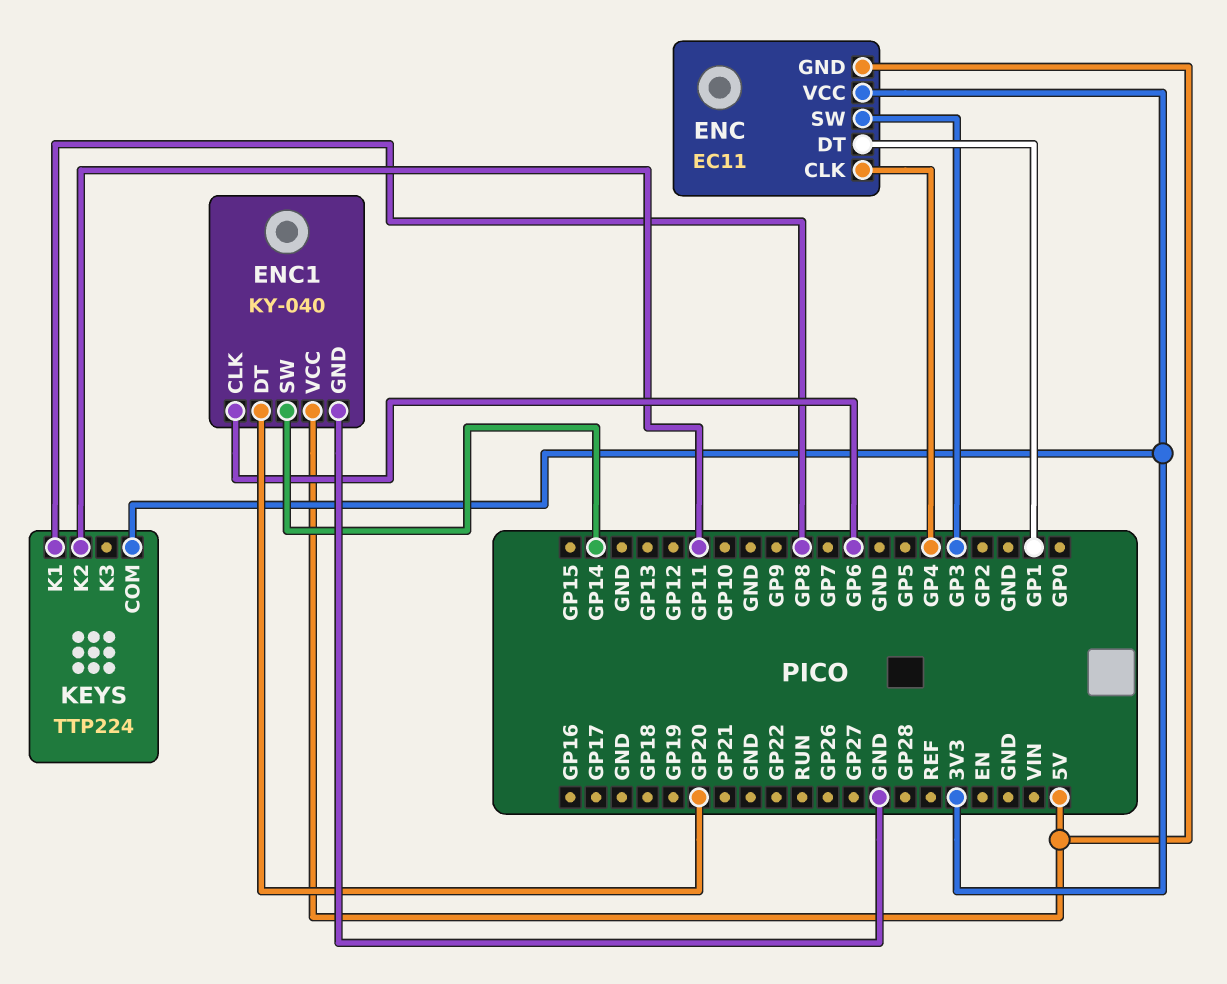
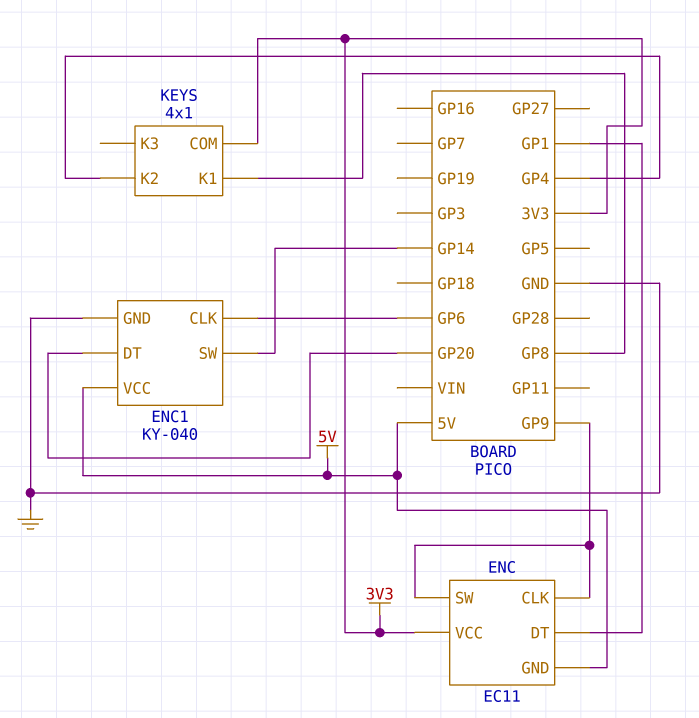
ENC pin CLK: GP4 -> GP9
ENC pin SW: GP3 -> GP9
KEYS: TTP224 -> 4x1
KEYS pin K2: GP11 -> GP4

